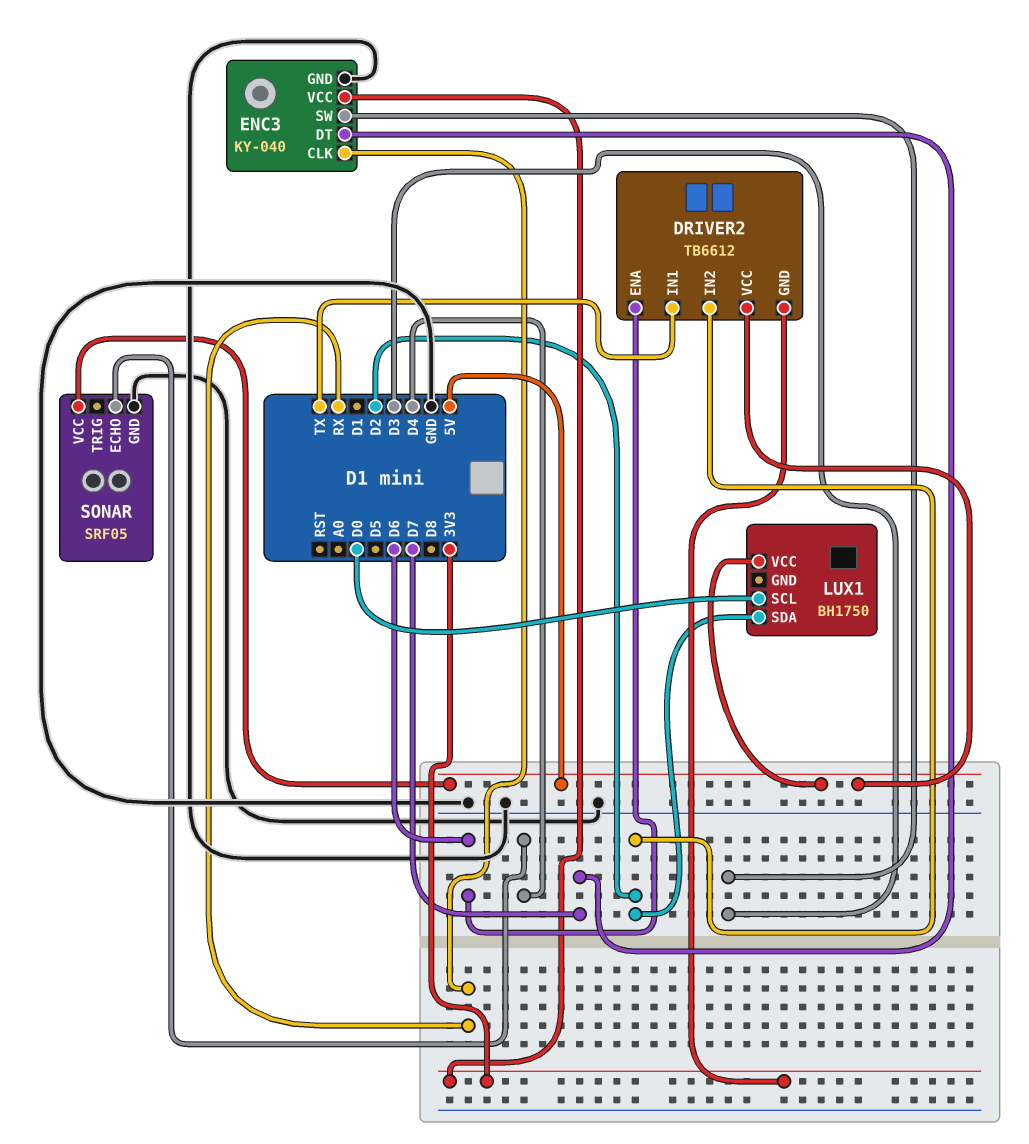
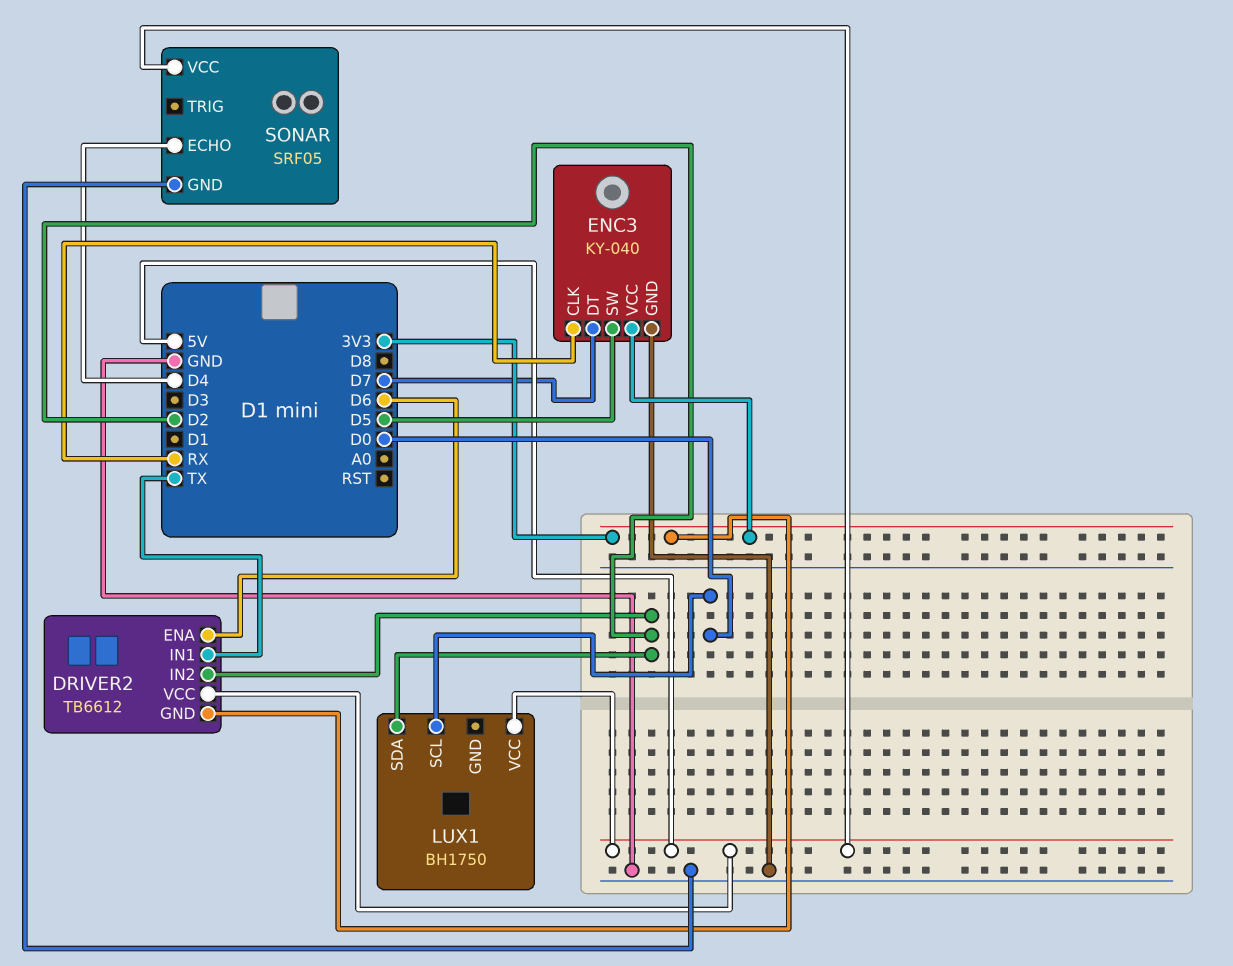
ENC3 pin SW: D3 -> D5

